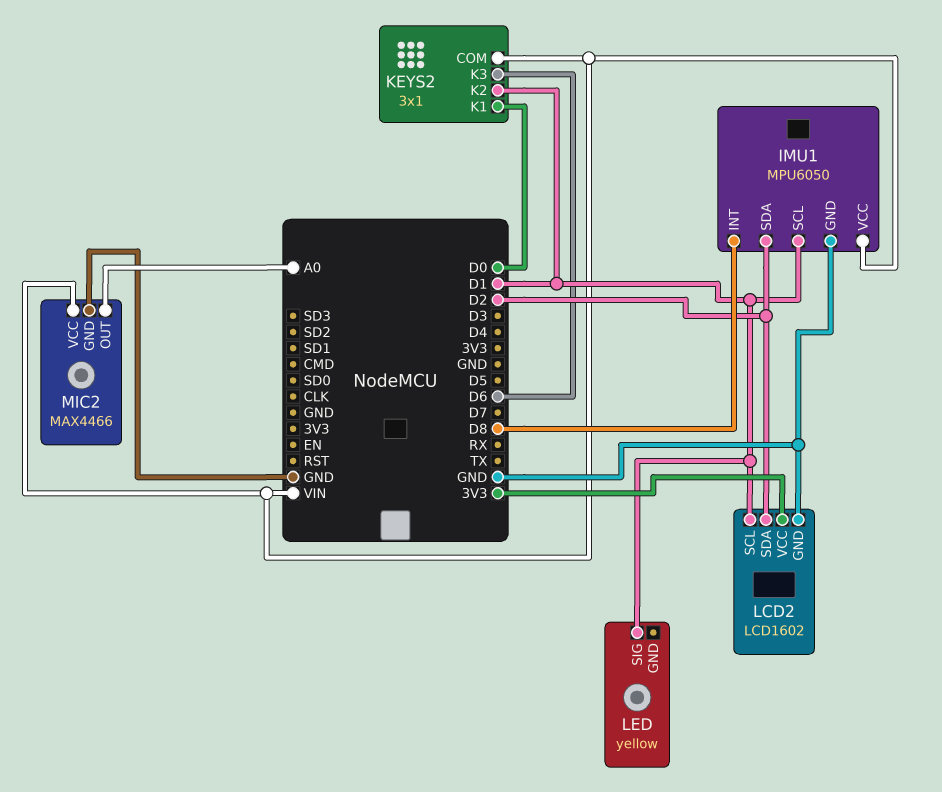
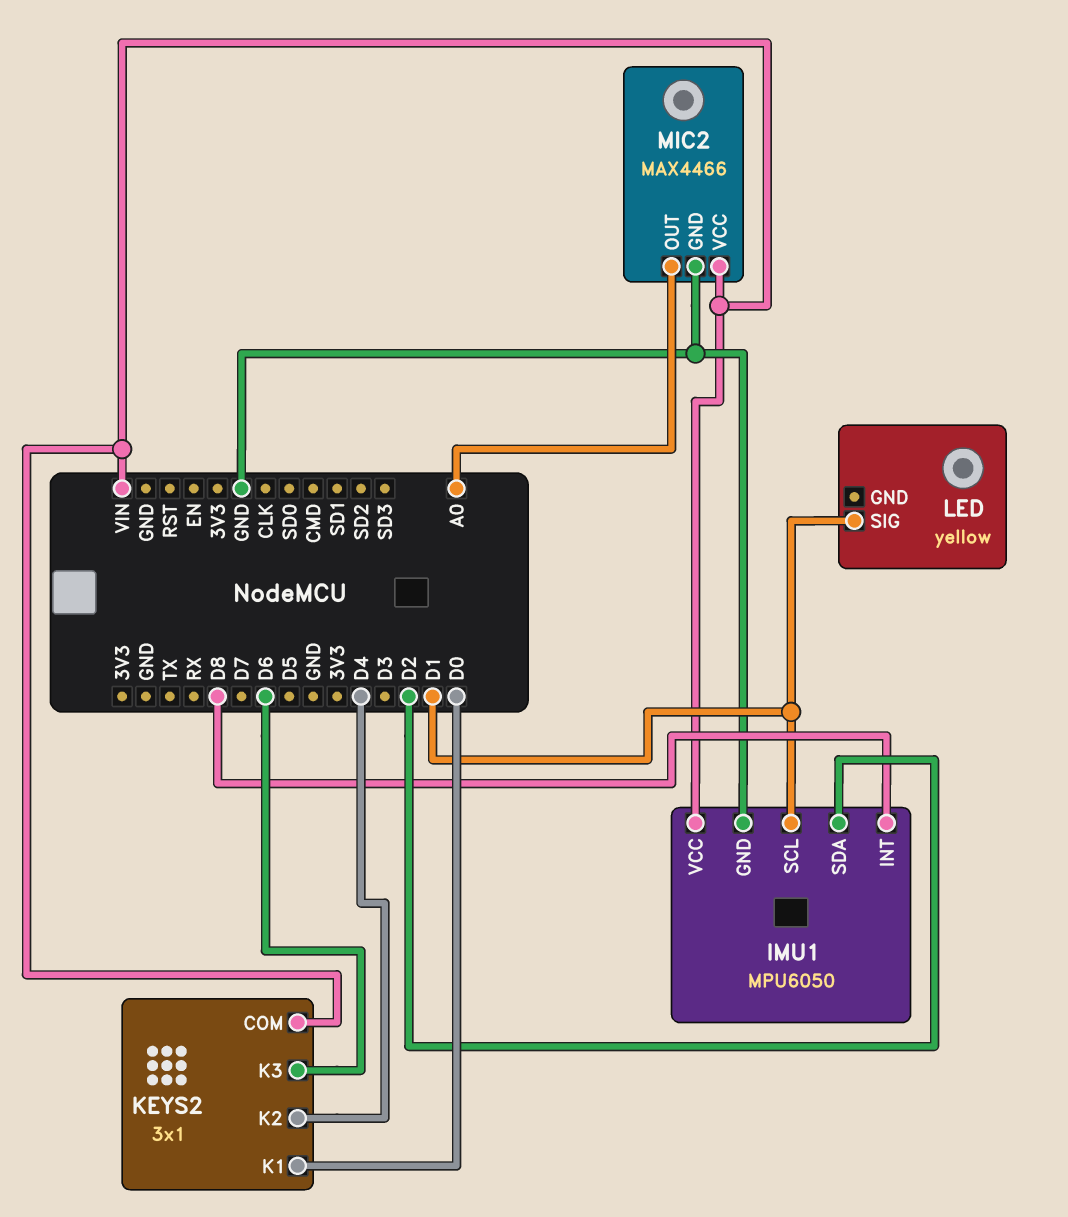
KEYS2 pin K2: D1 -> D4
LCD2: LCD1602 -> none
LCD2 pin GND: GND -> none
LCD2 pin SCL: D1 -> none
LCD2 pin SDA: D2 -> none
LCD2 pin VCC: 3V3 -> none

